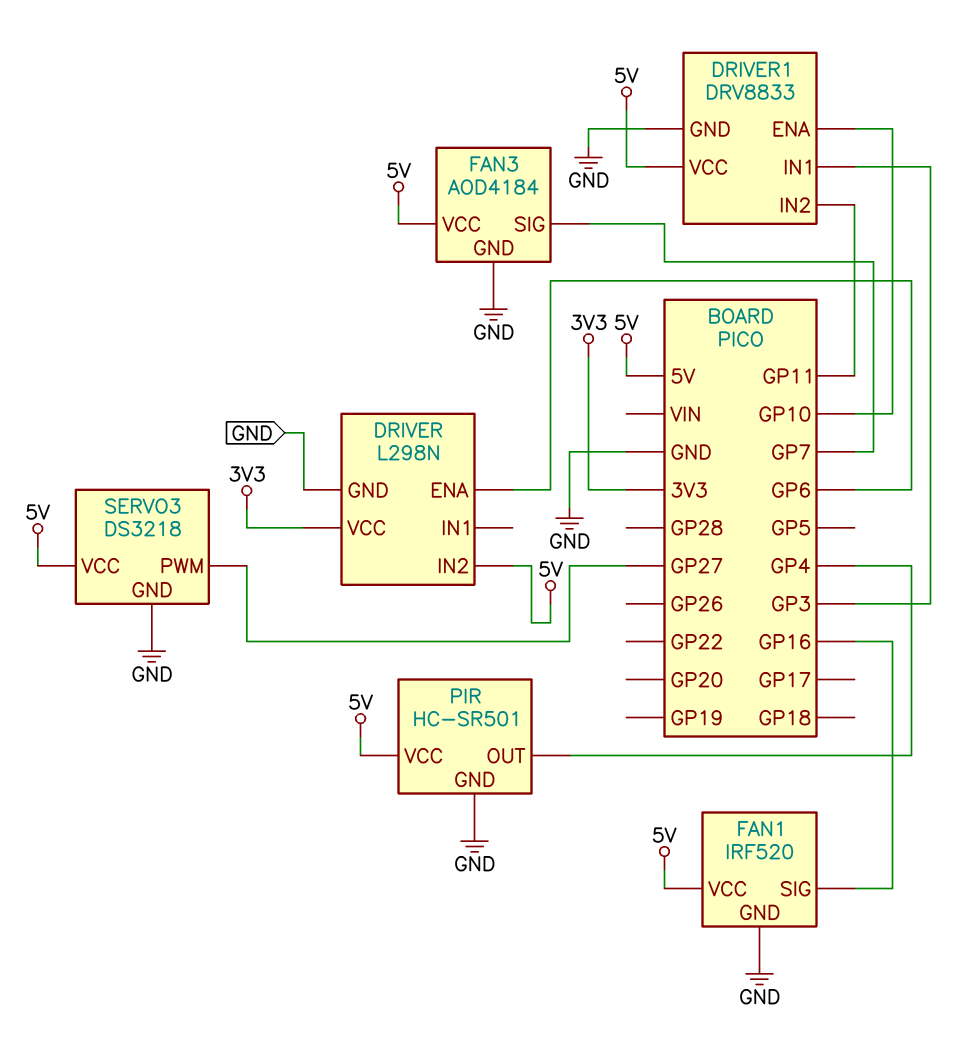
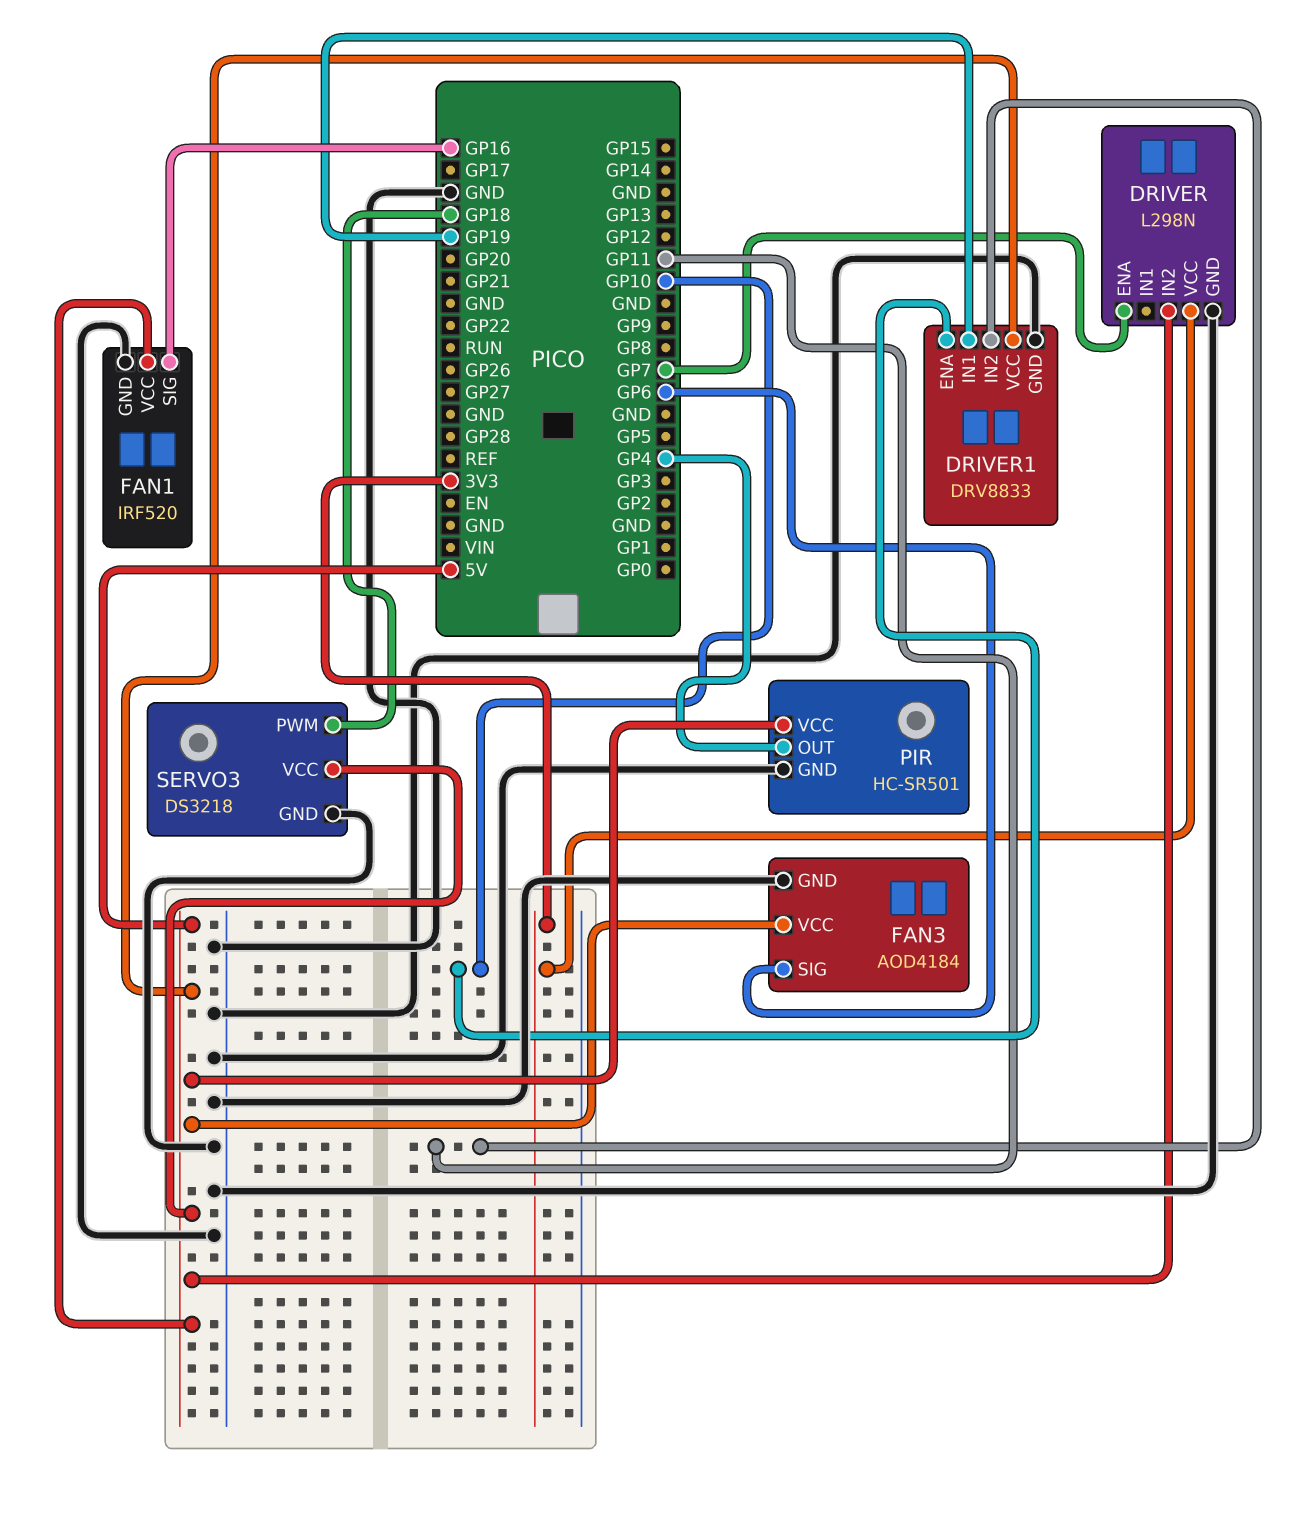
DRIVER pin ENA: GP6 -> GP7
DRIVER1 pin IN1: GP3 -> GP19
FAN3 pin SIG: GP7 -> GP6
SERVO3 pin PWM: GP27 -> GP18

